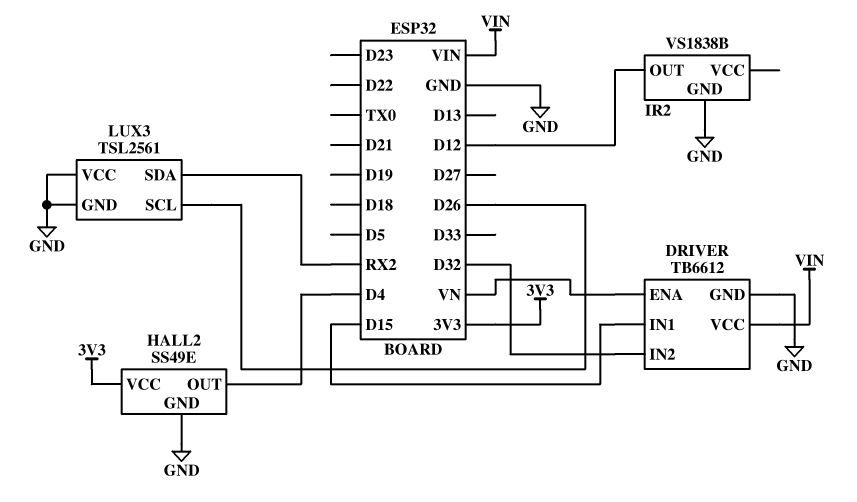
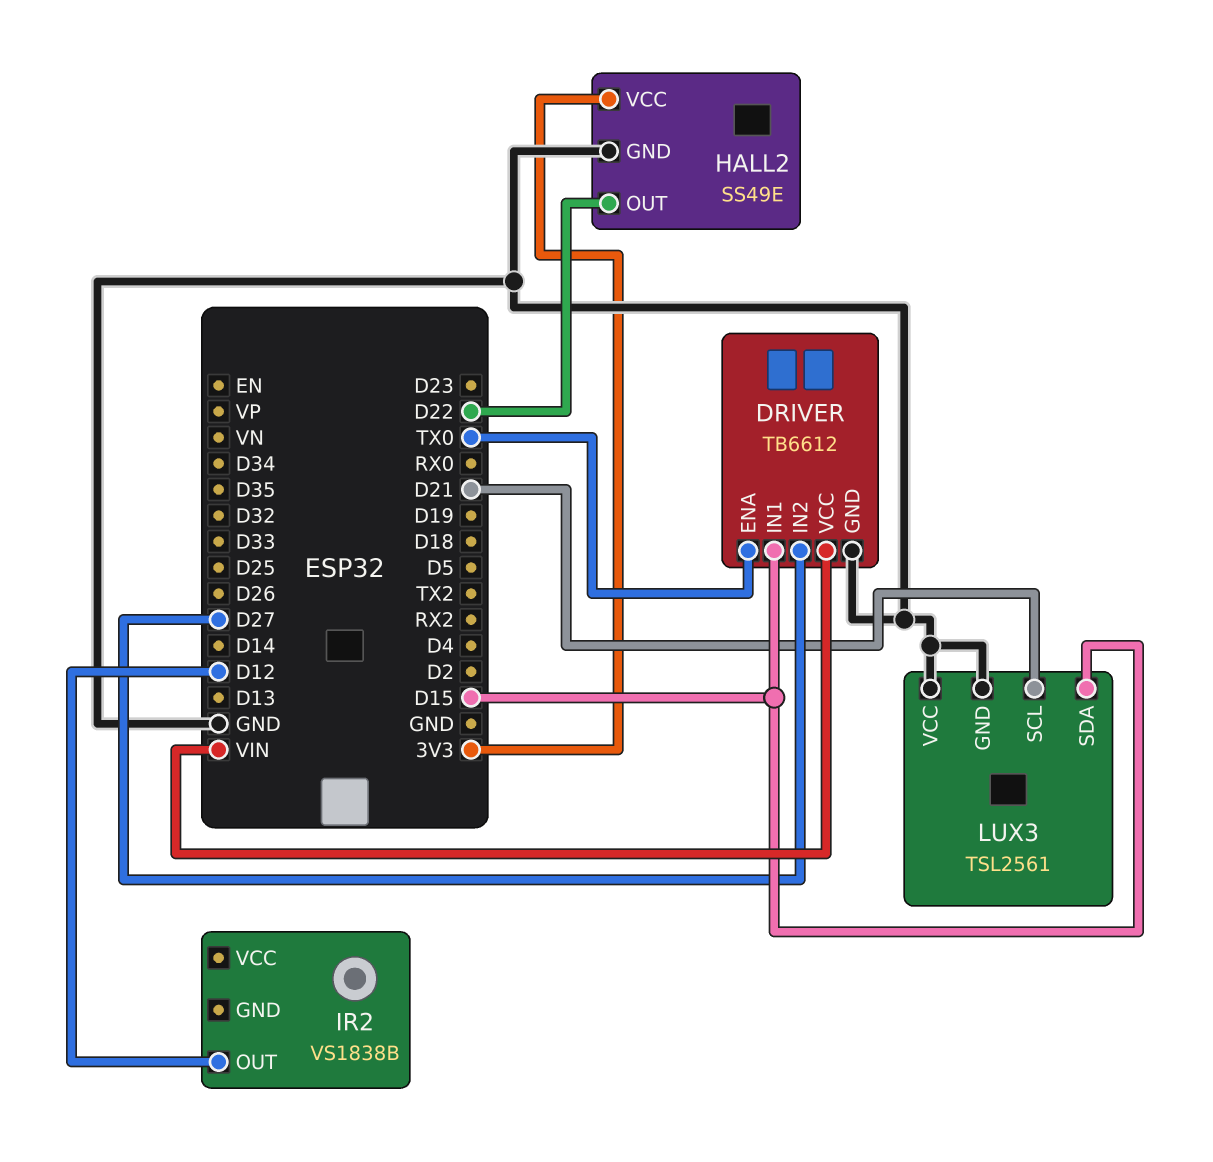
DRIVER pin ENA: VN -> TX0
DRIVER pin IN2: D32 -> D27
HALL2 pin OUT: D4 -> D22
IR2 pin GND: GND -> none
LUX3 pin SCL: D26 -> D21
LUX3 pin SDA: RX2 -> D15

